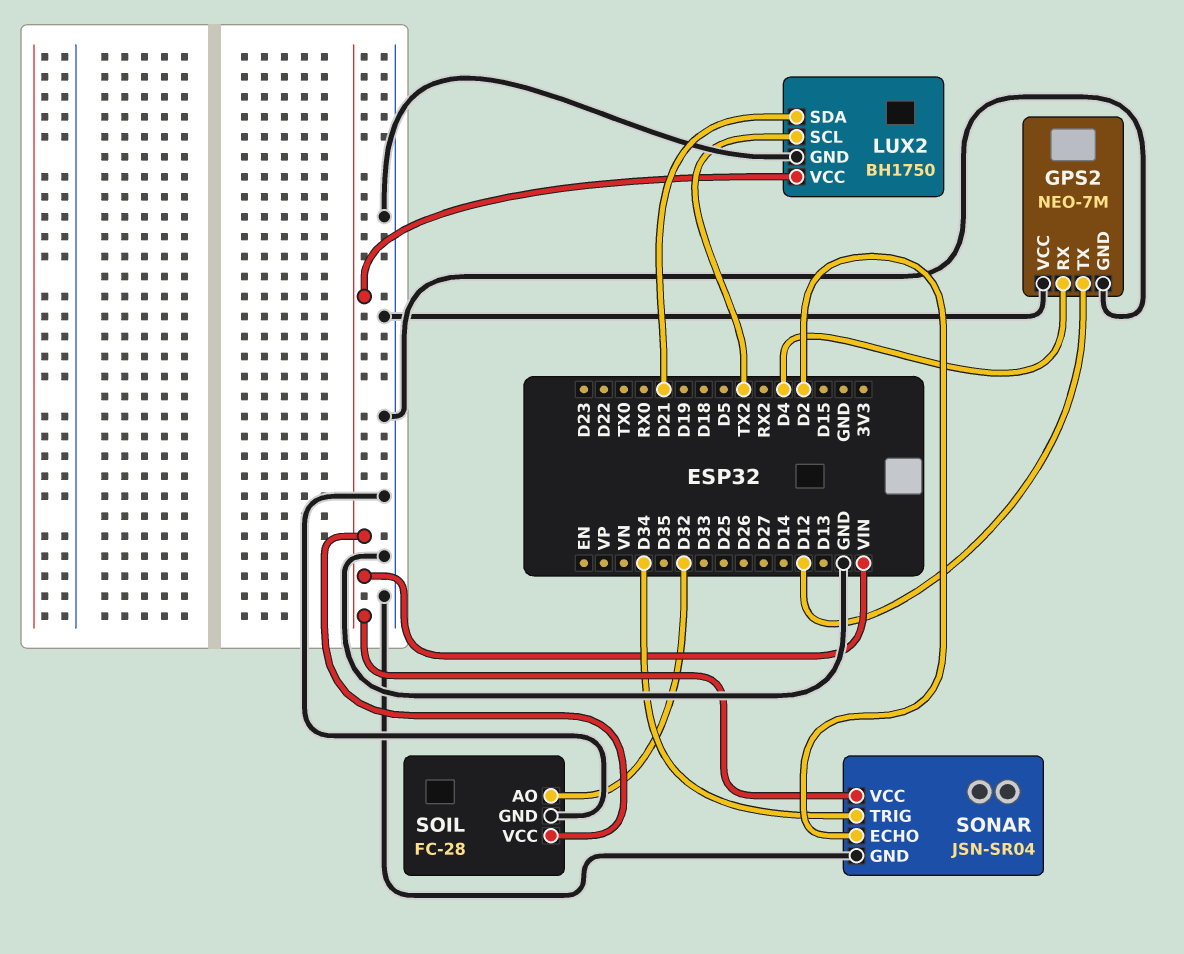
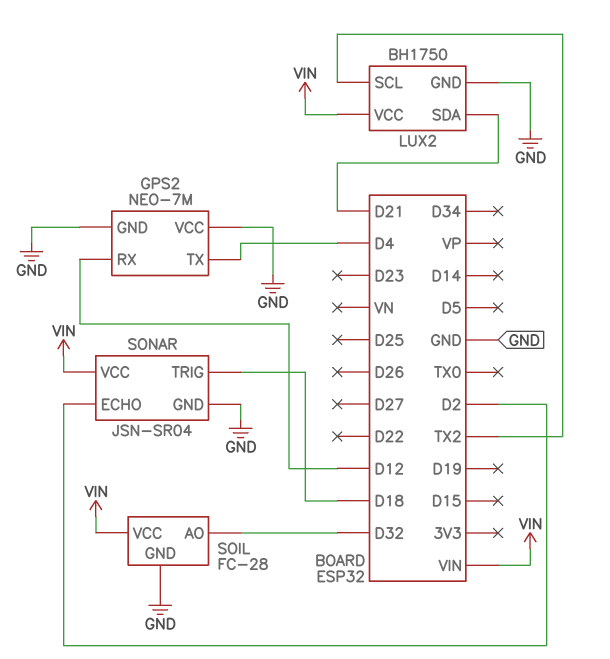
GPS2 pin RX: D4 -> D12
GPS2 pin TX: D12 -> D4
SONAR pin TRIG: D34 -> D18

